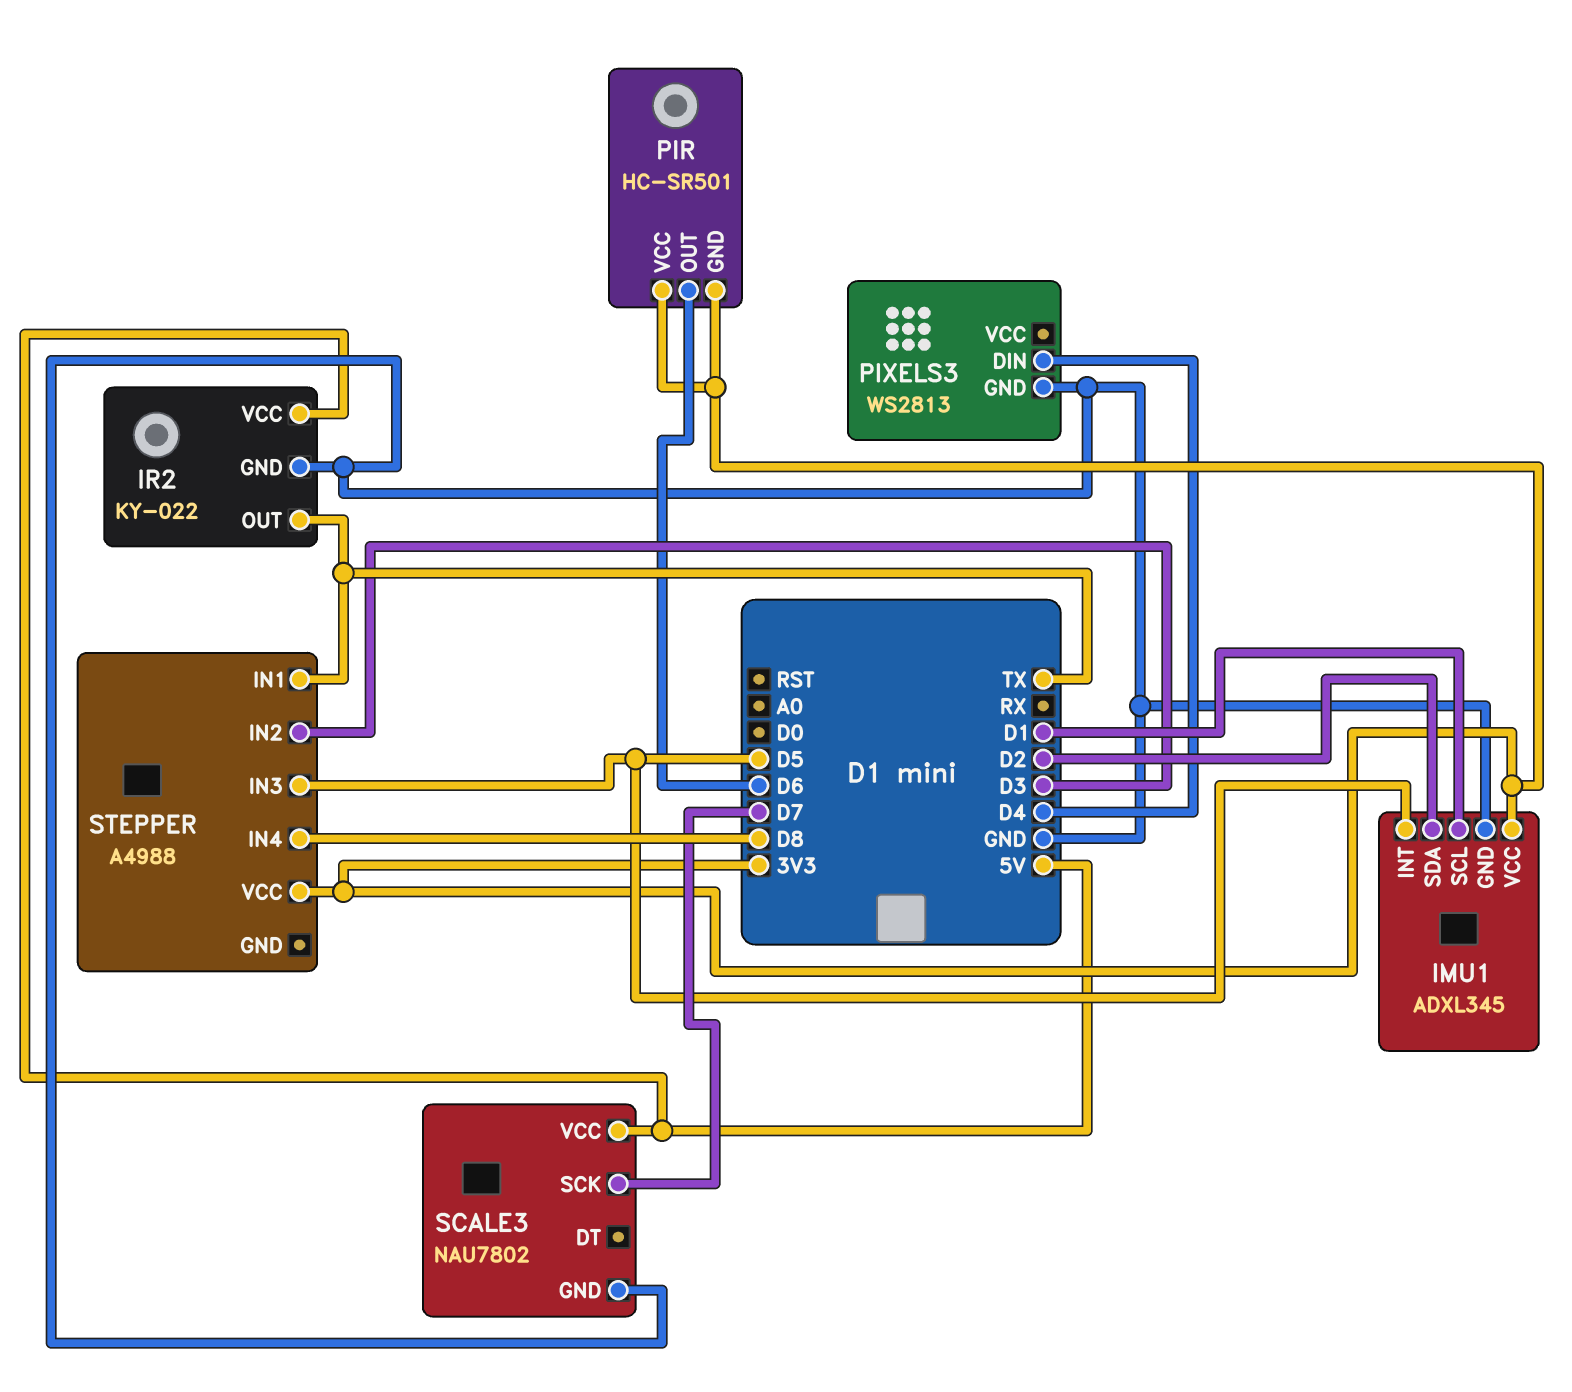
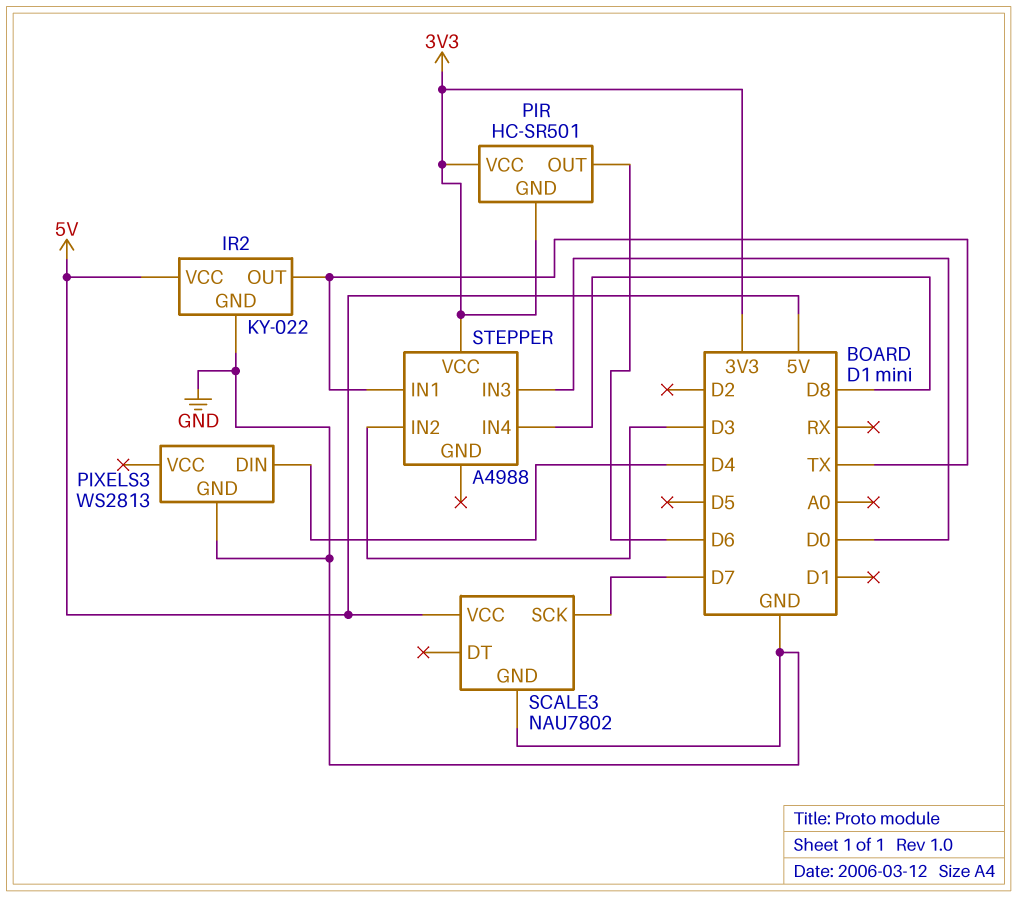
IMU1: ADXL345 -> none
IMU1 pin GND: GND -> none
IMU1 pin INT: D5 -> none
IMU1 pin SCL: D1 -> none
IMU1 pin SDA: D2 -> none
IMU1 pin VCC: 3V3 -> none
STEPPER pin IN3: D5 -> D0

